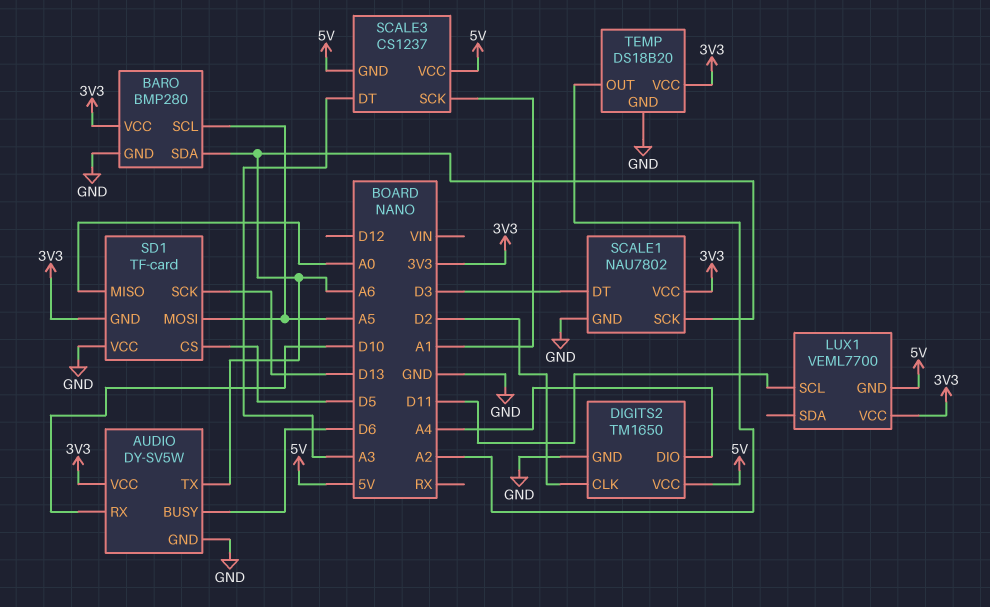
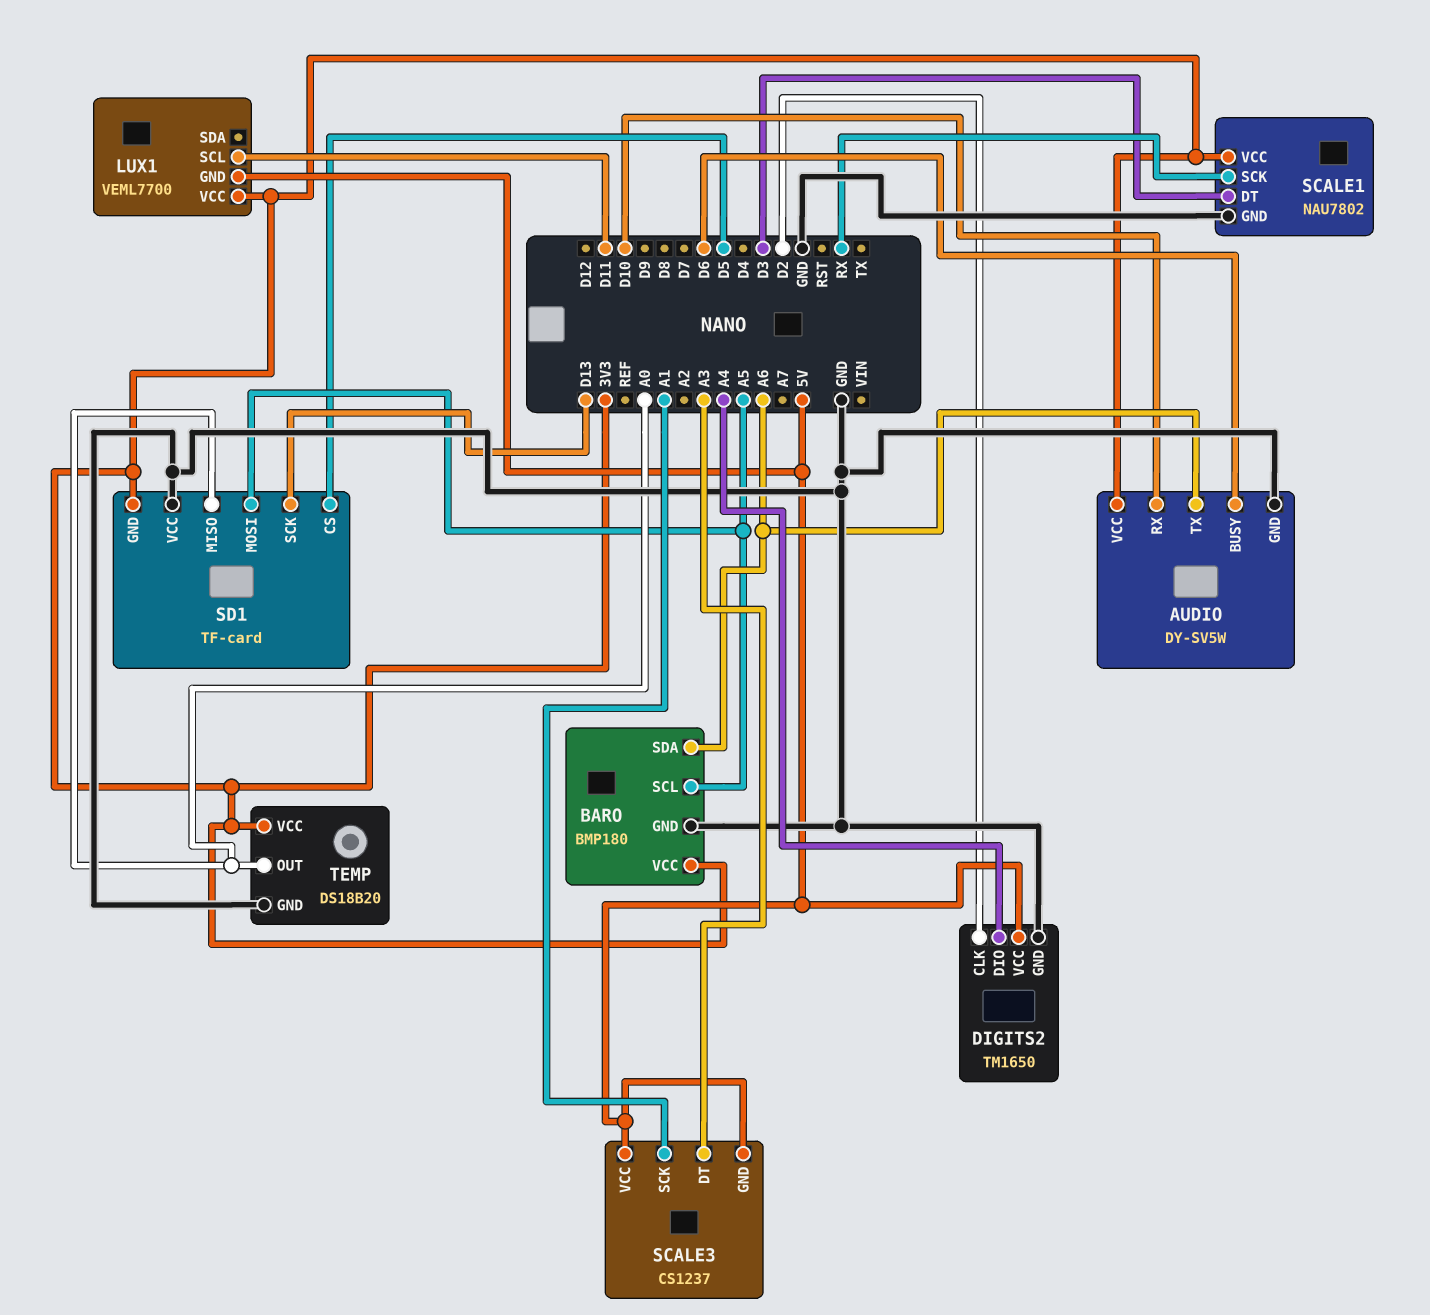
BARO: BMP280 -> BMP180
SCALE1 pin SCK: A6 -> RX
TEMP pin OUT: A2 -> A0

